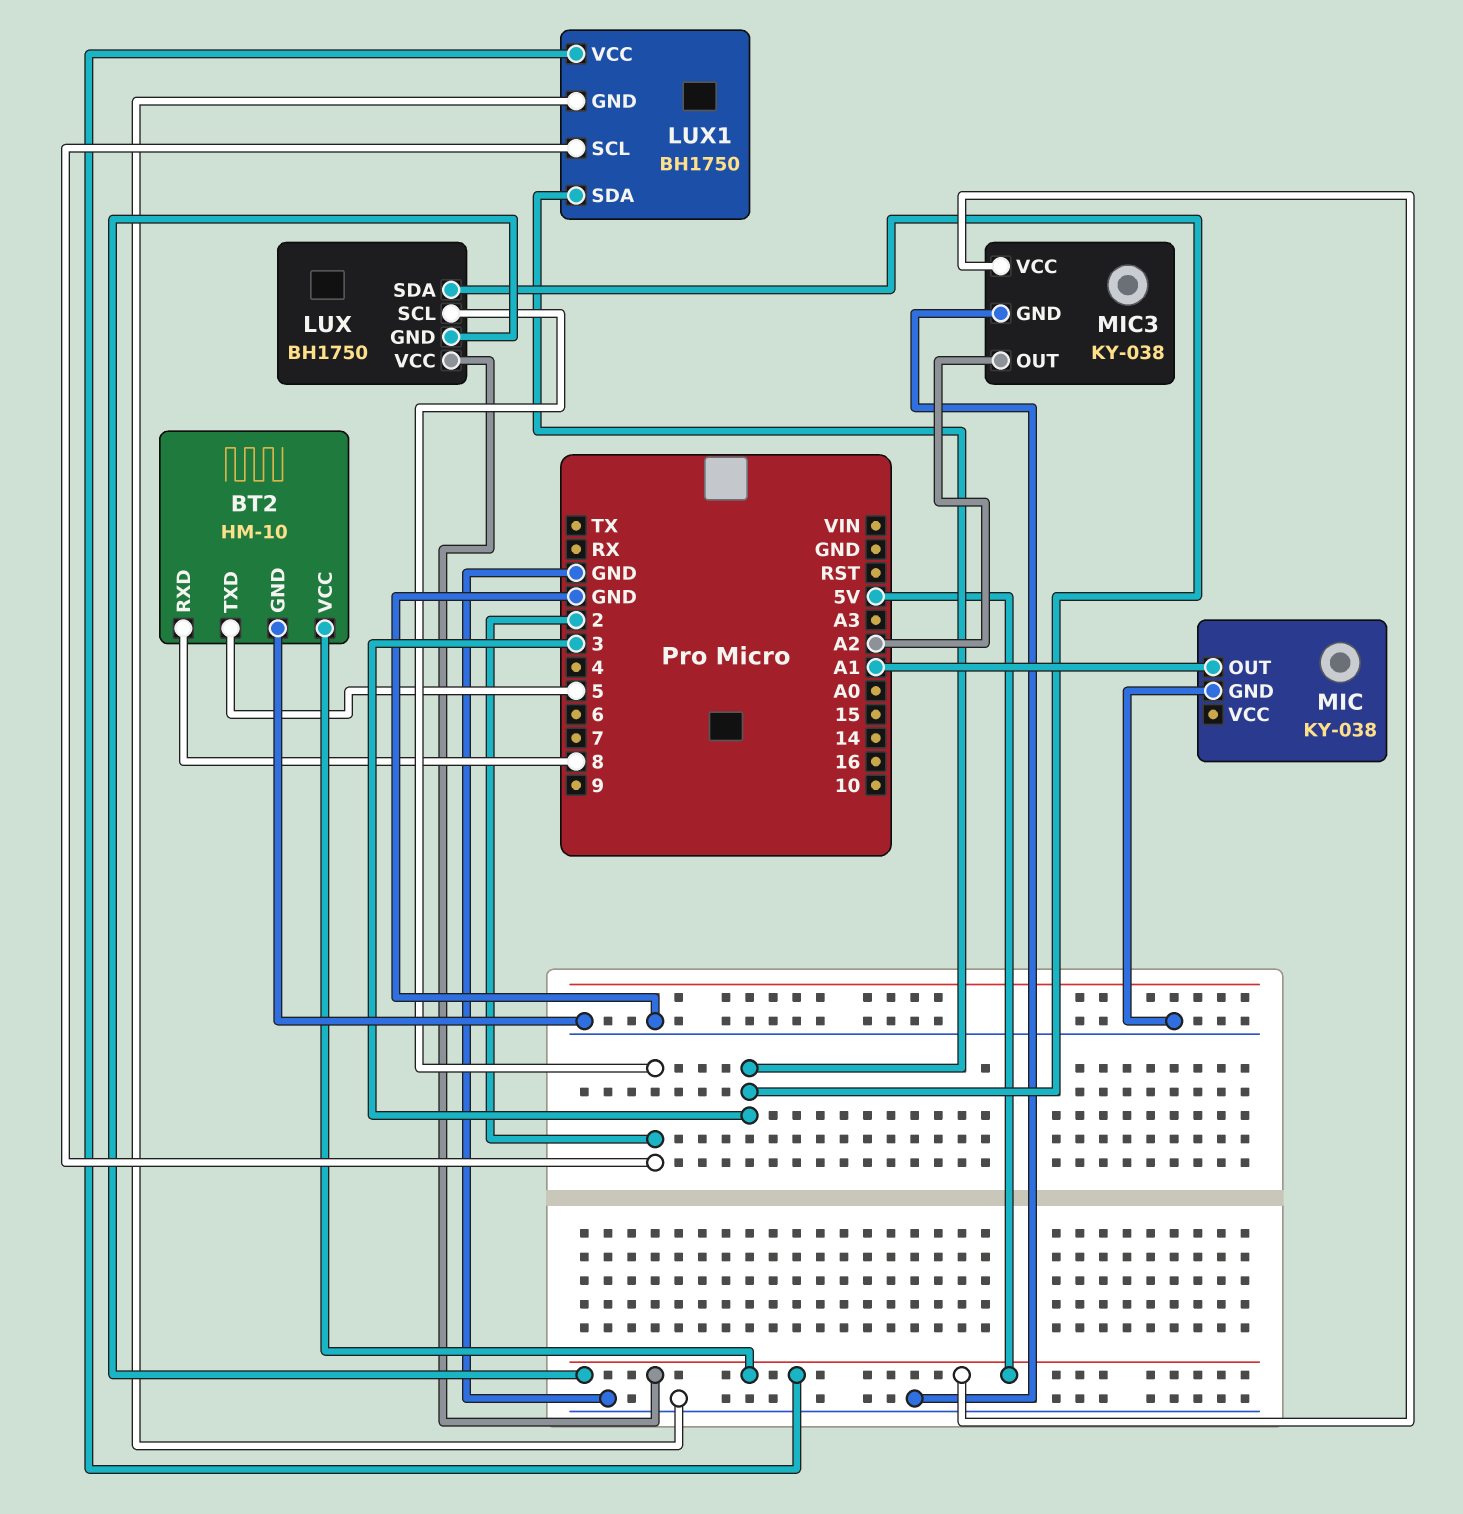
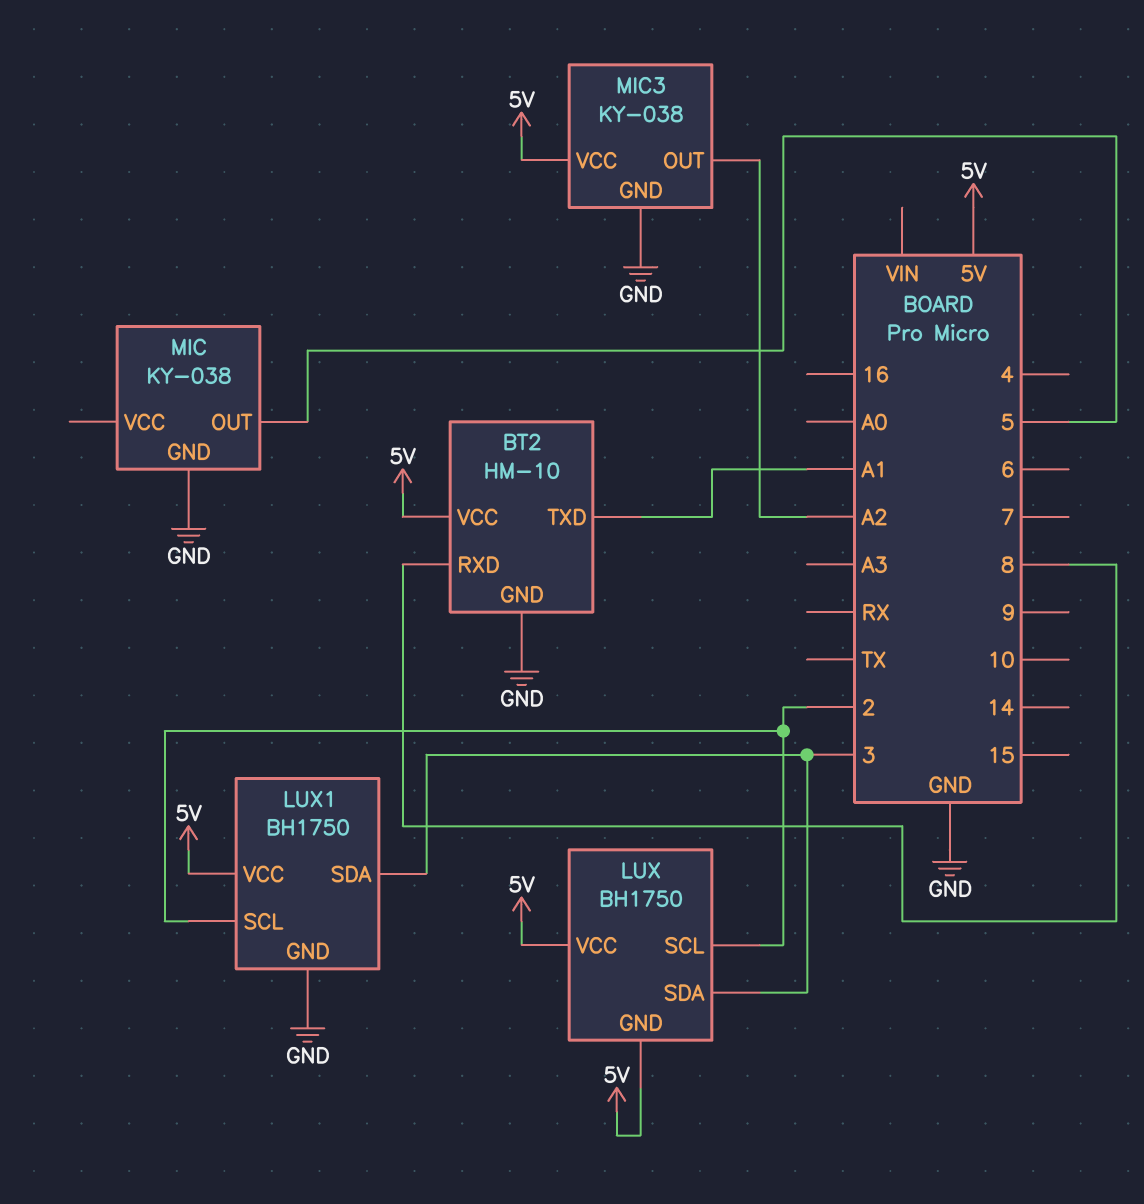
BT2 pin TXD: 5 -> A1
MIC pin OUT: A1 -> 5

